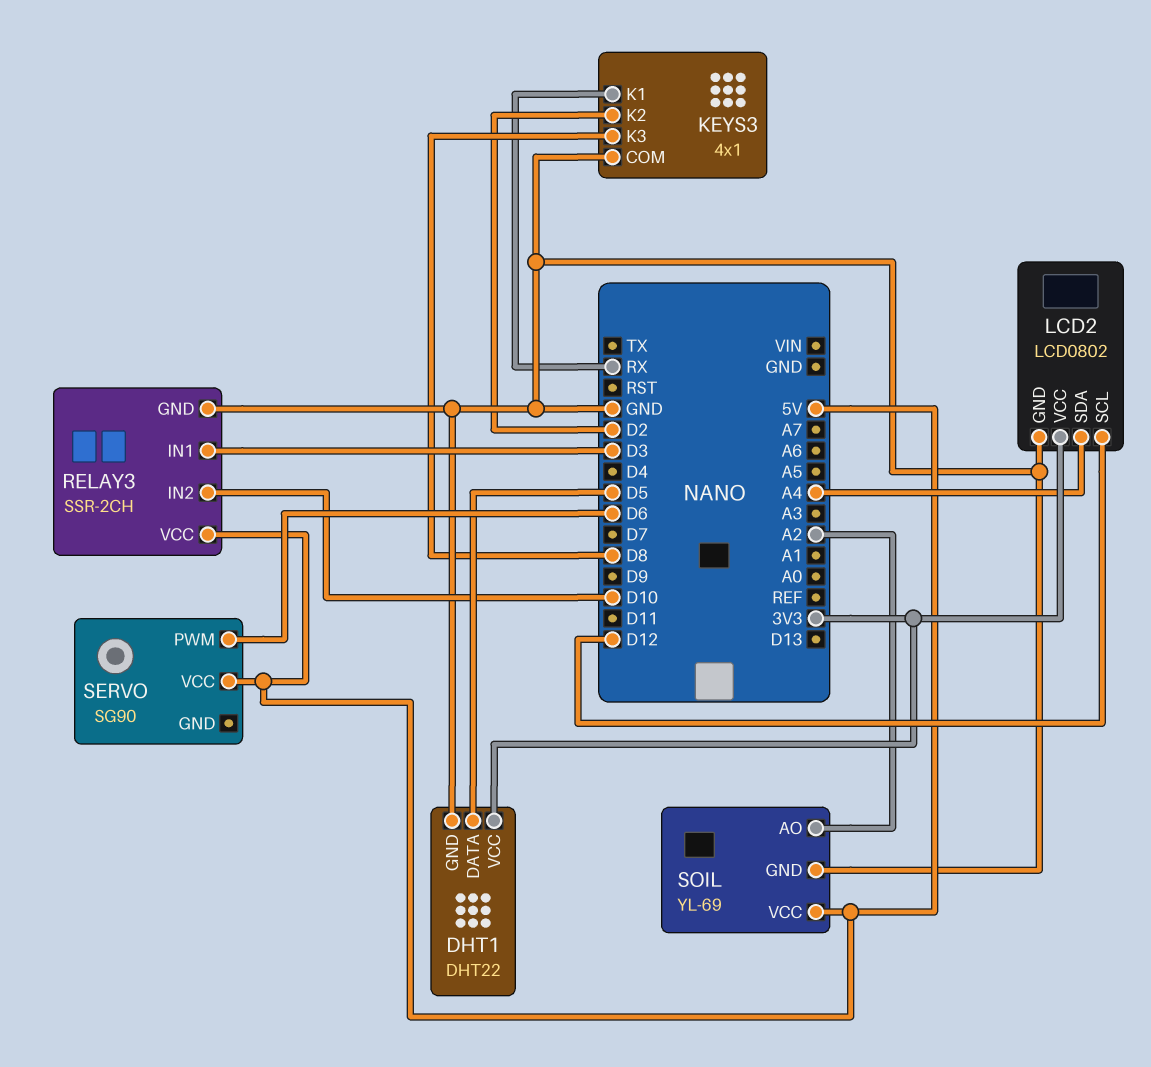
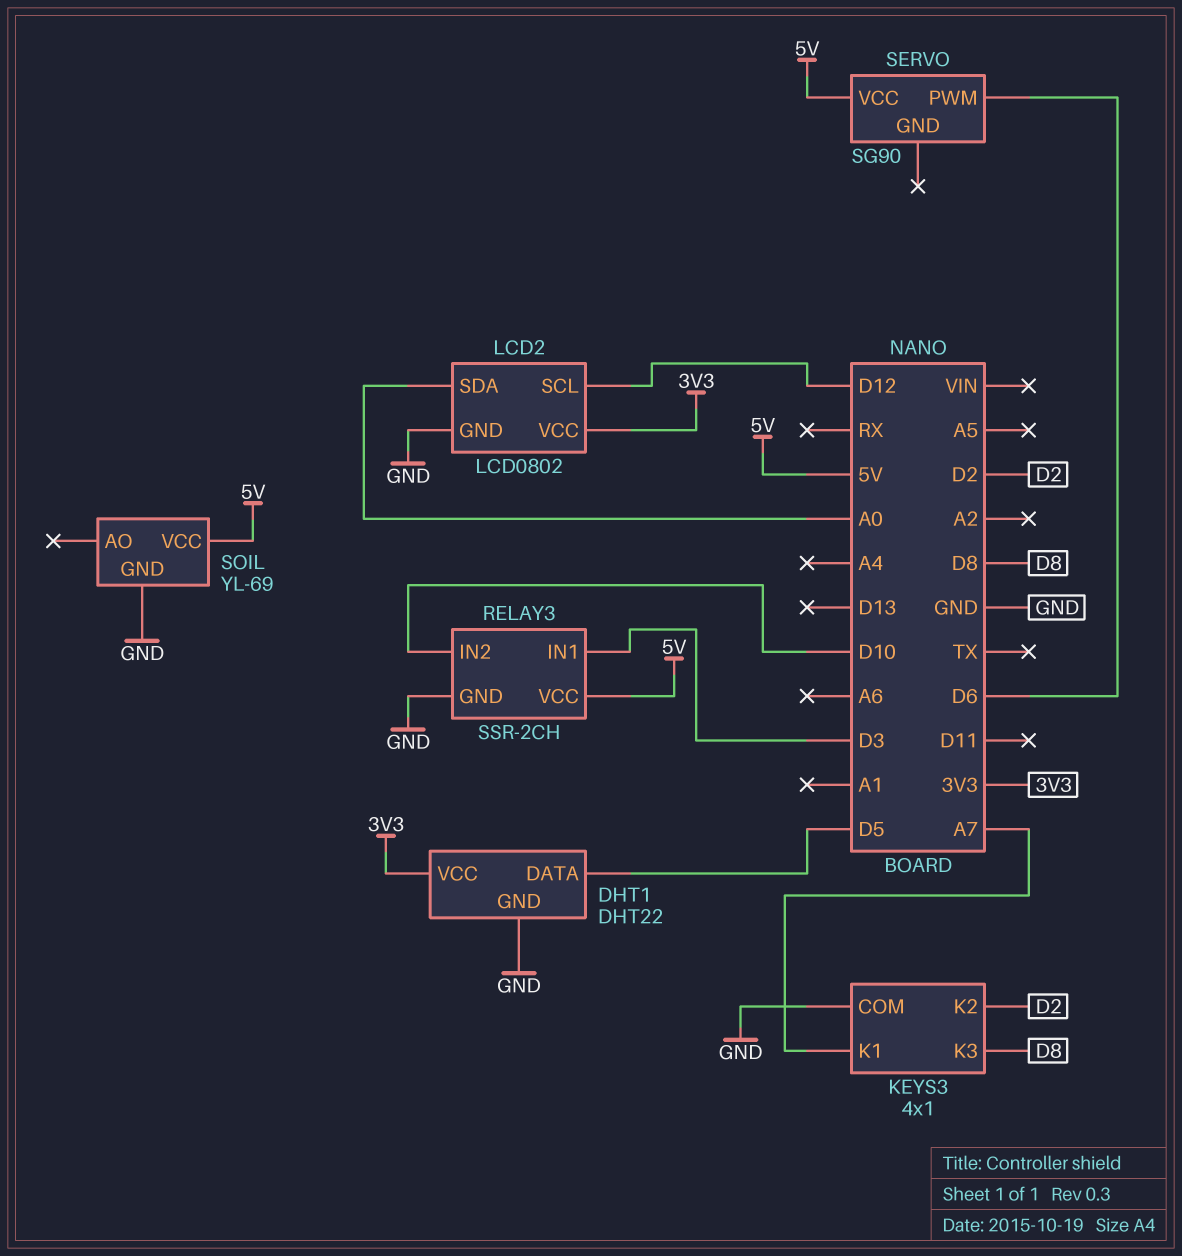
KEYS3 pin K1: RX -> A7
LCD2 pin SDA: A4 -> A0
SOIL pin AO: A2 -> none

